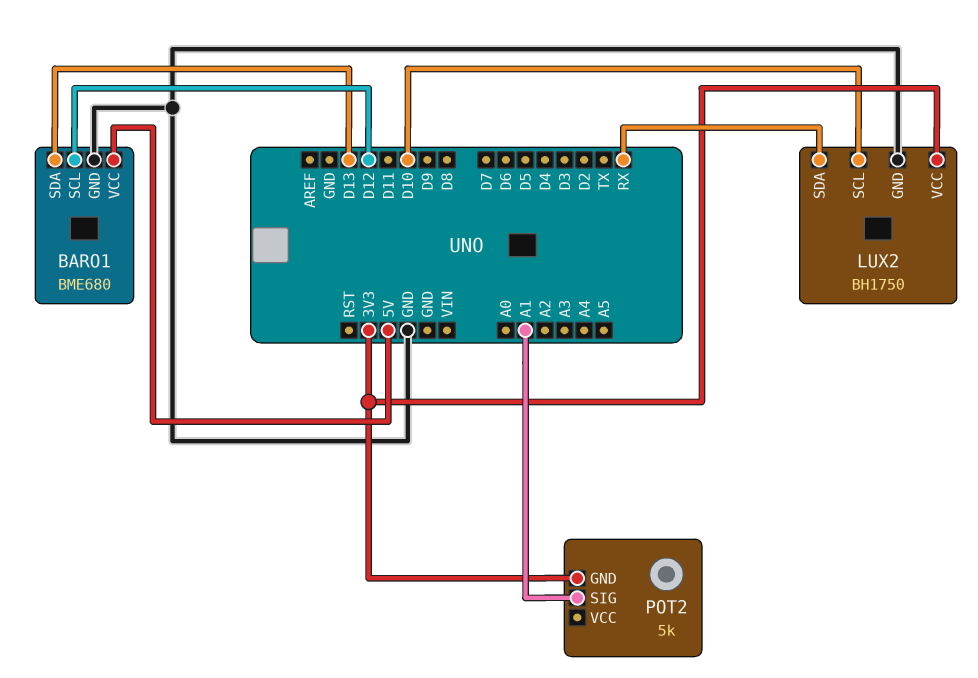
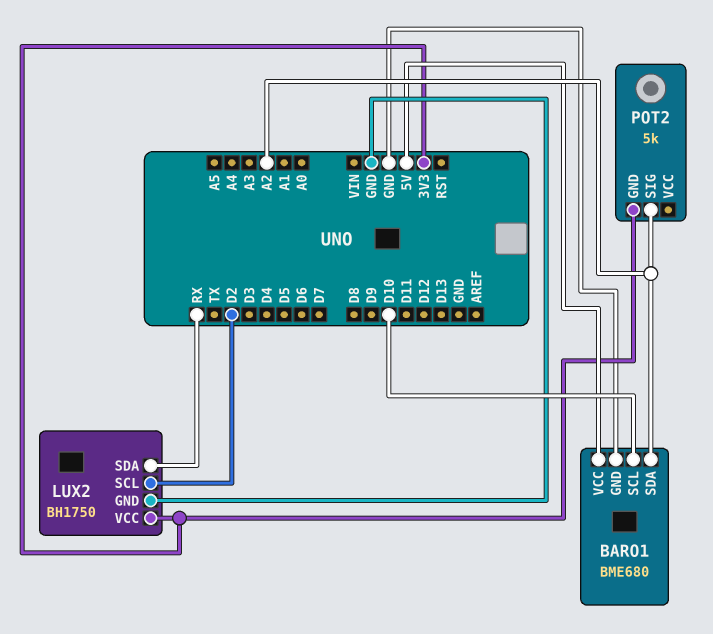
BARO1 pin SCL: D12 -> D10
BARO1 pin SDA: D13 -> A2
LUX2 pin SCL: D10 -> D2
POT2 pin SIG: A1 -> A2

